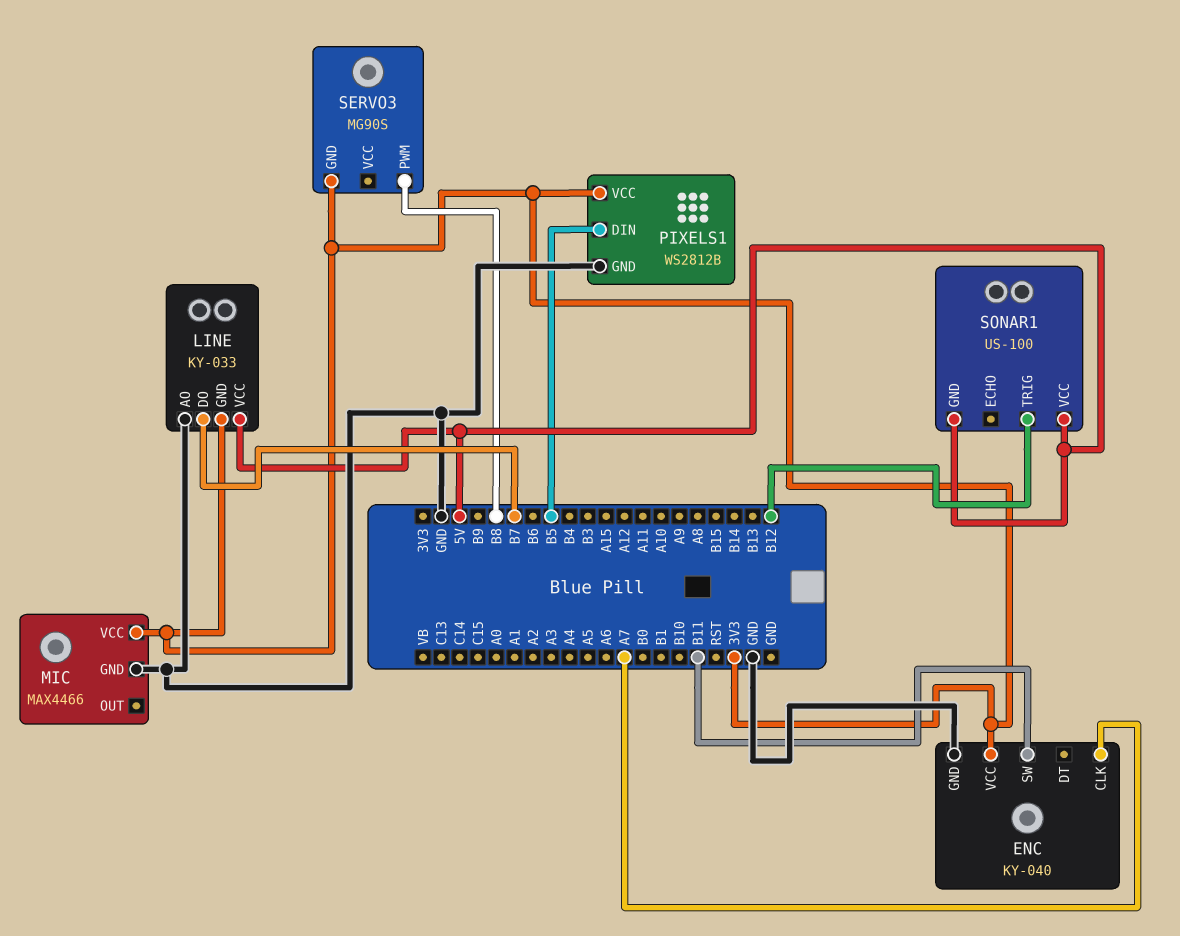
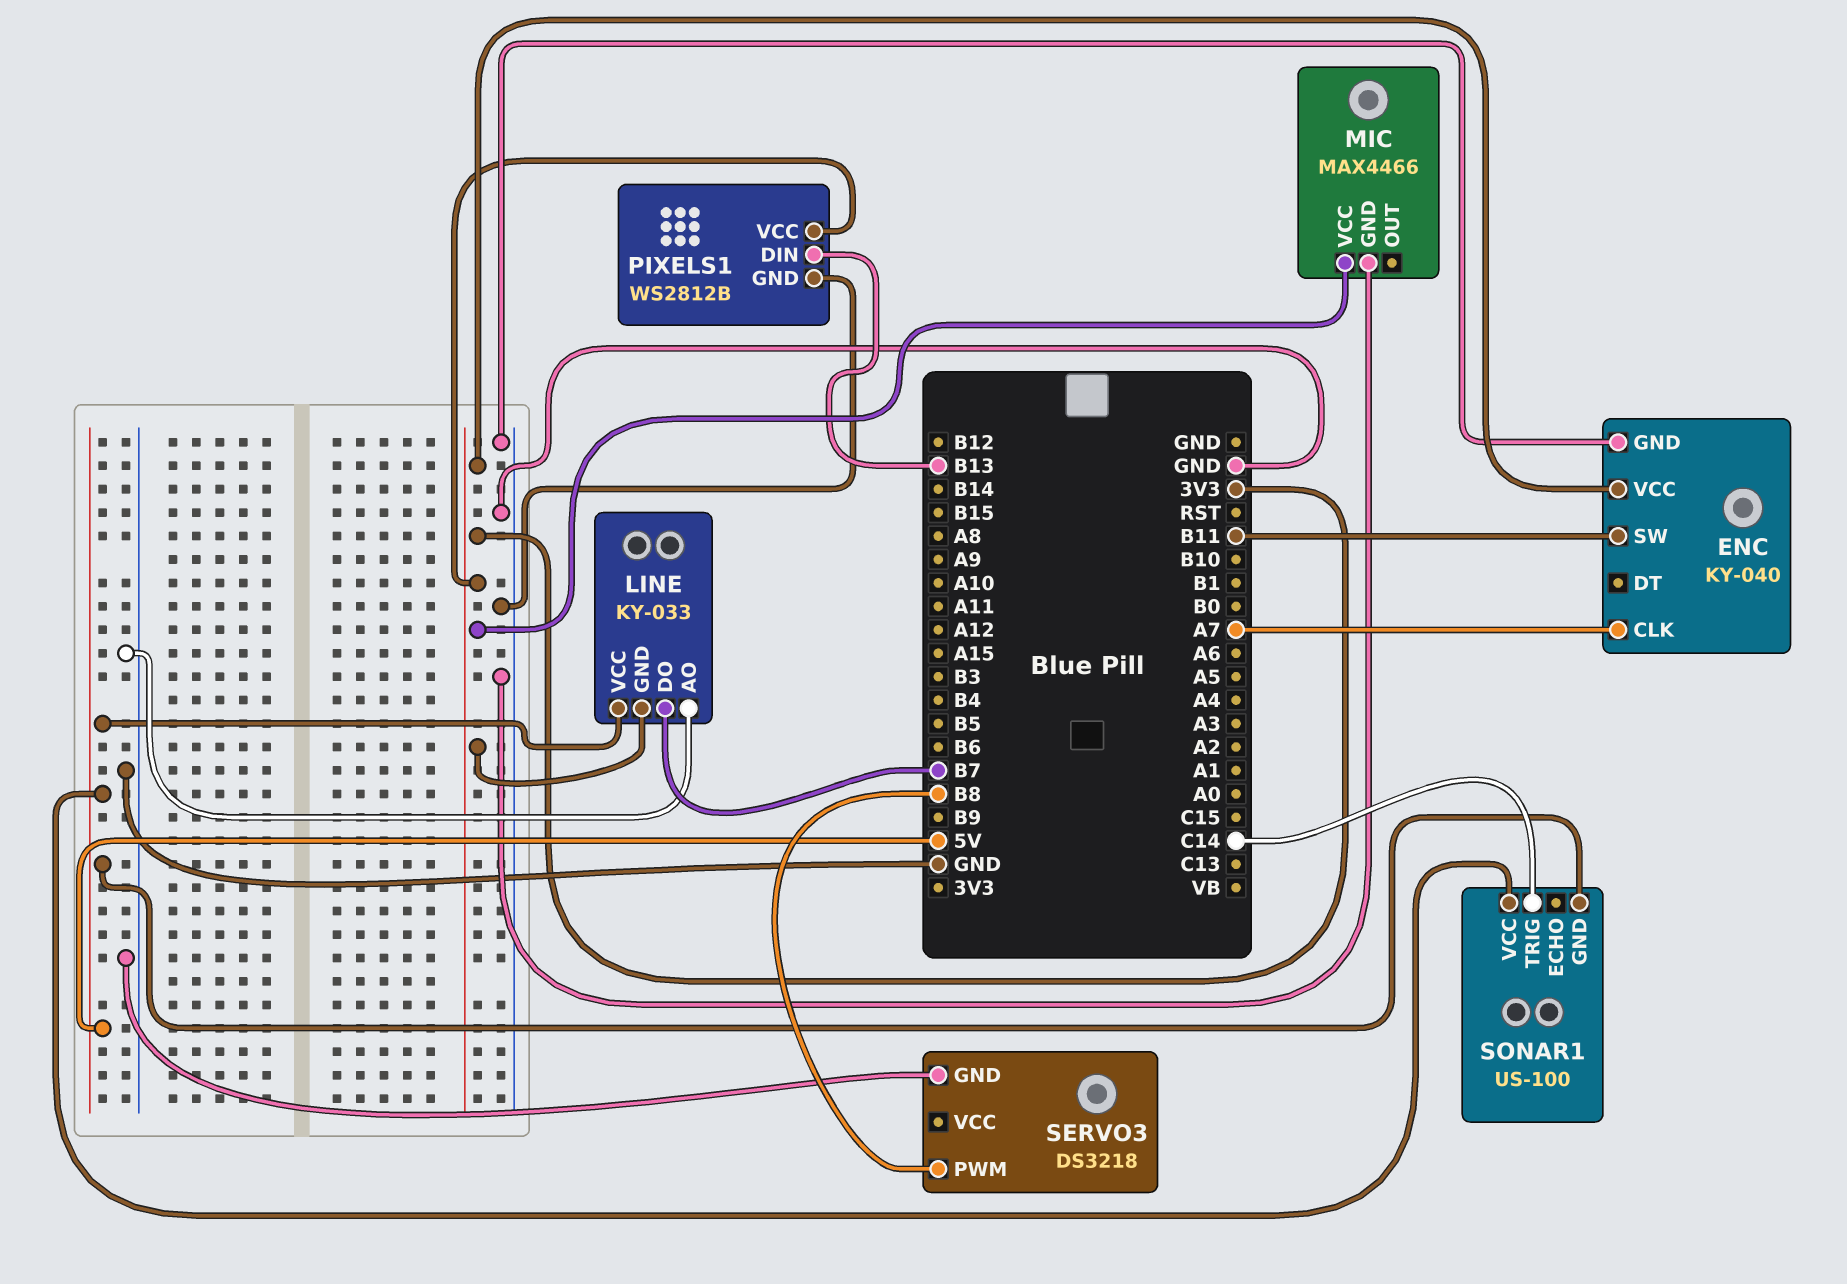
PIXELS1 pin DIN: B5 -> B13
SERVO3: MG90S -> DS3218
SERVO3 pin GND: 3V3 -> GND
SONAR1 pin TRIG: B12 -> C14

